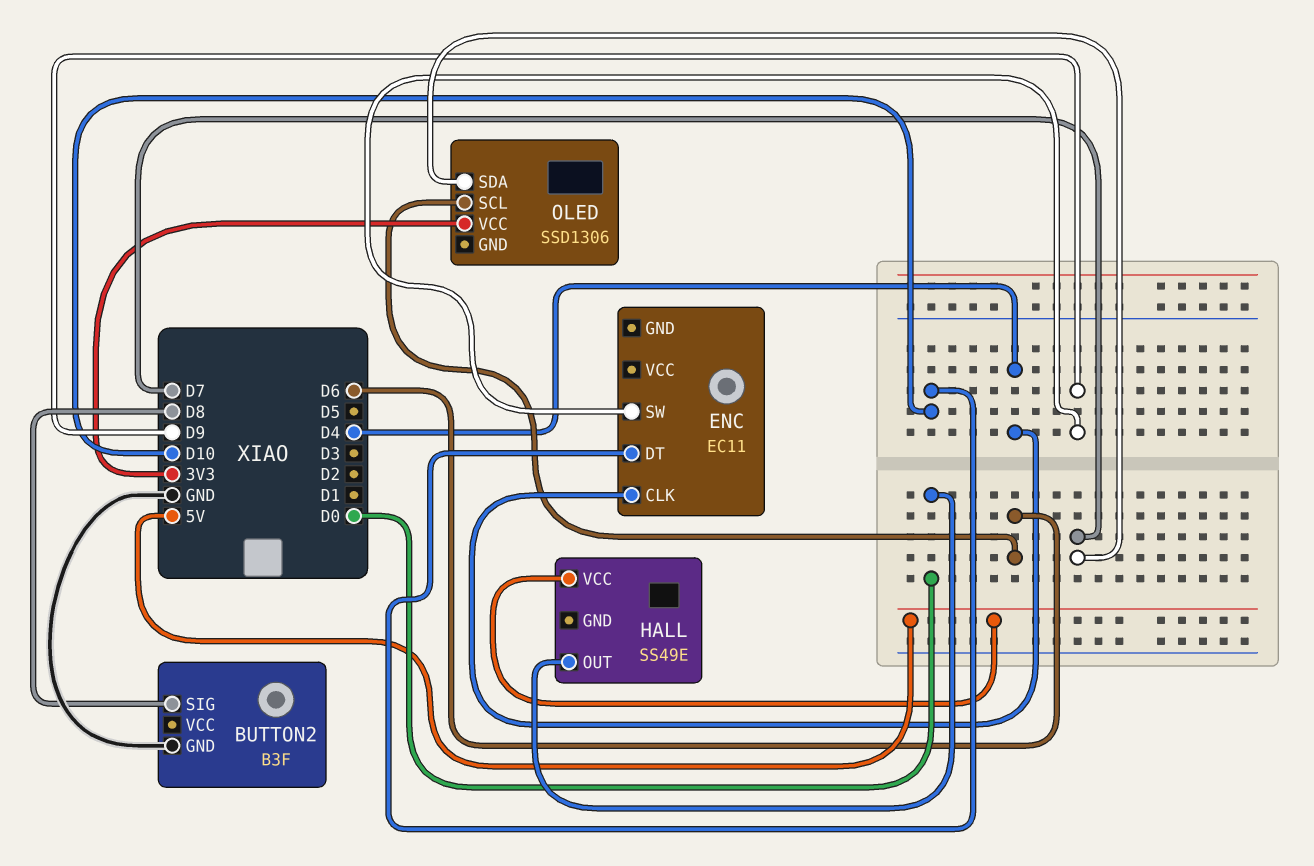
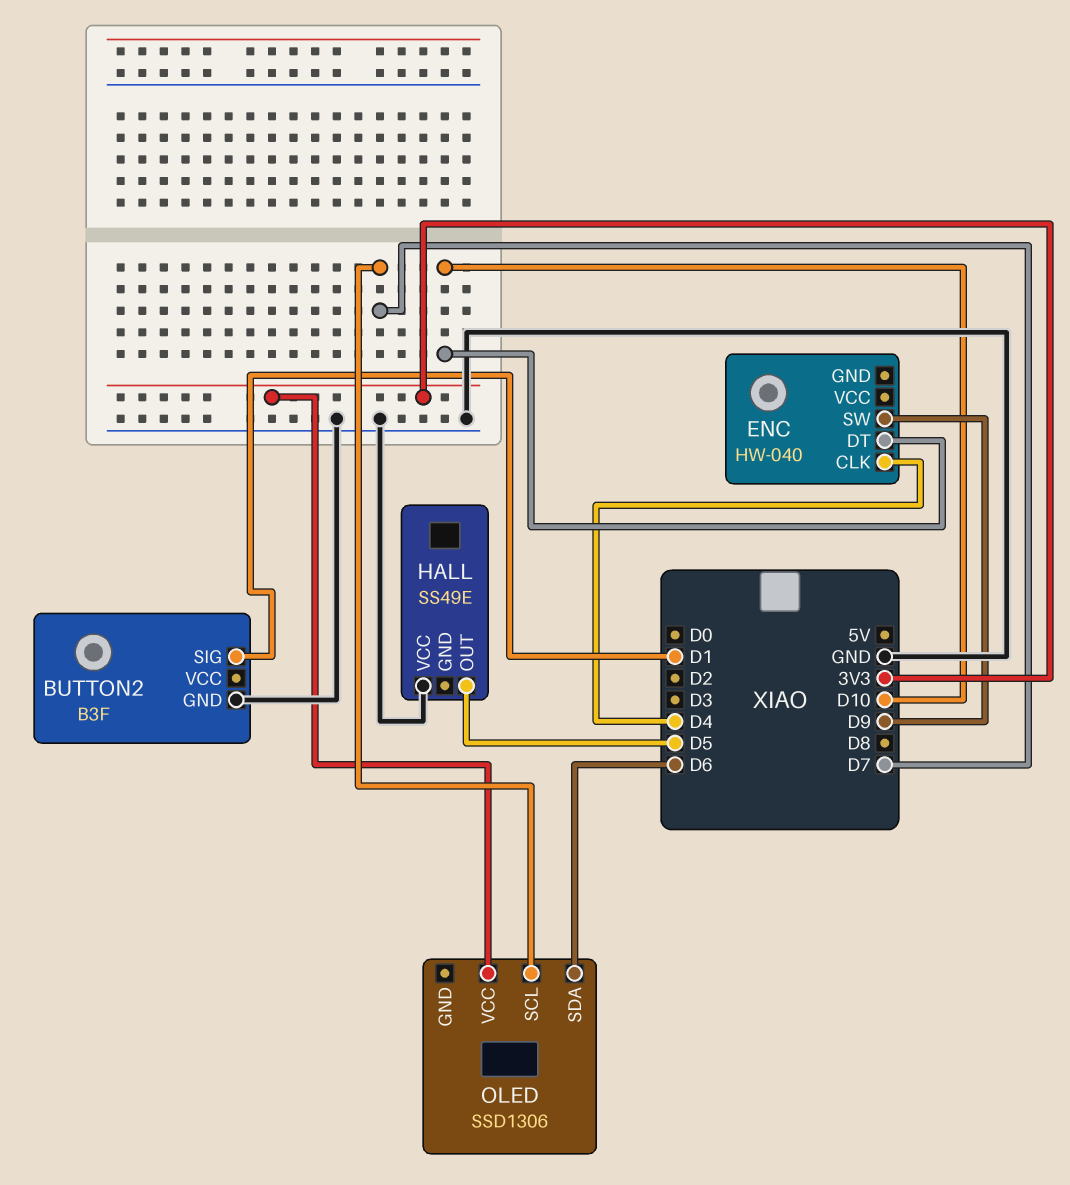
BUTTON2 pin SIG: D8 -> D1
ENC: EC11 -> HW-040
HALL pin OUT: D0 -> D5
HALL pin VCC: 5V -> GND
OLED pin SCL: D6 -> D7
OLED pin SDA: D7 -> D6

